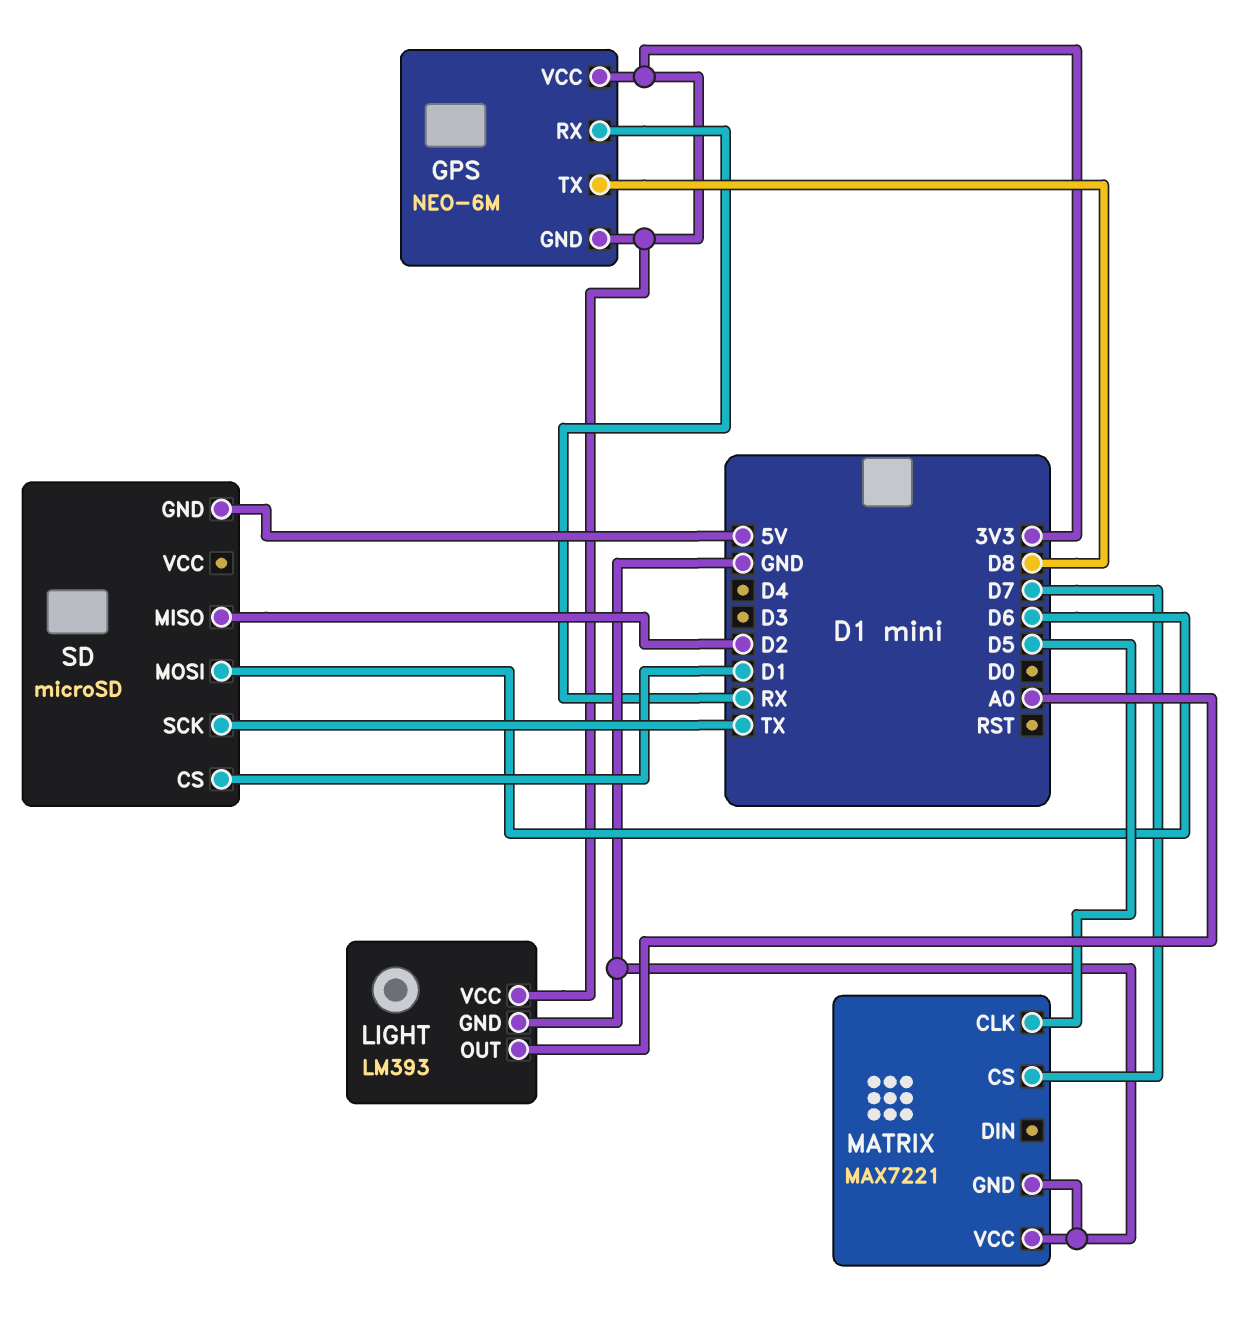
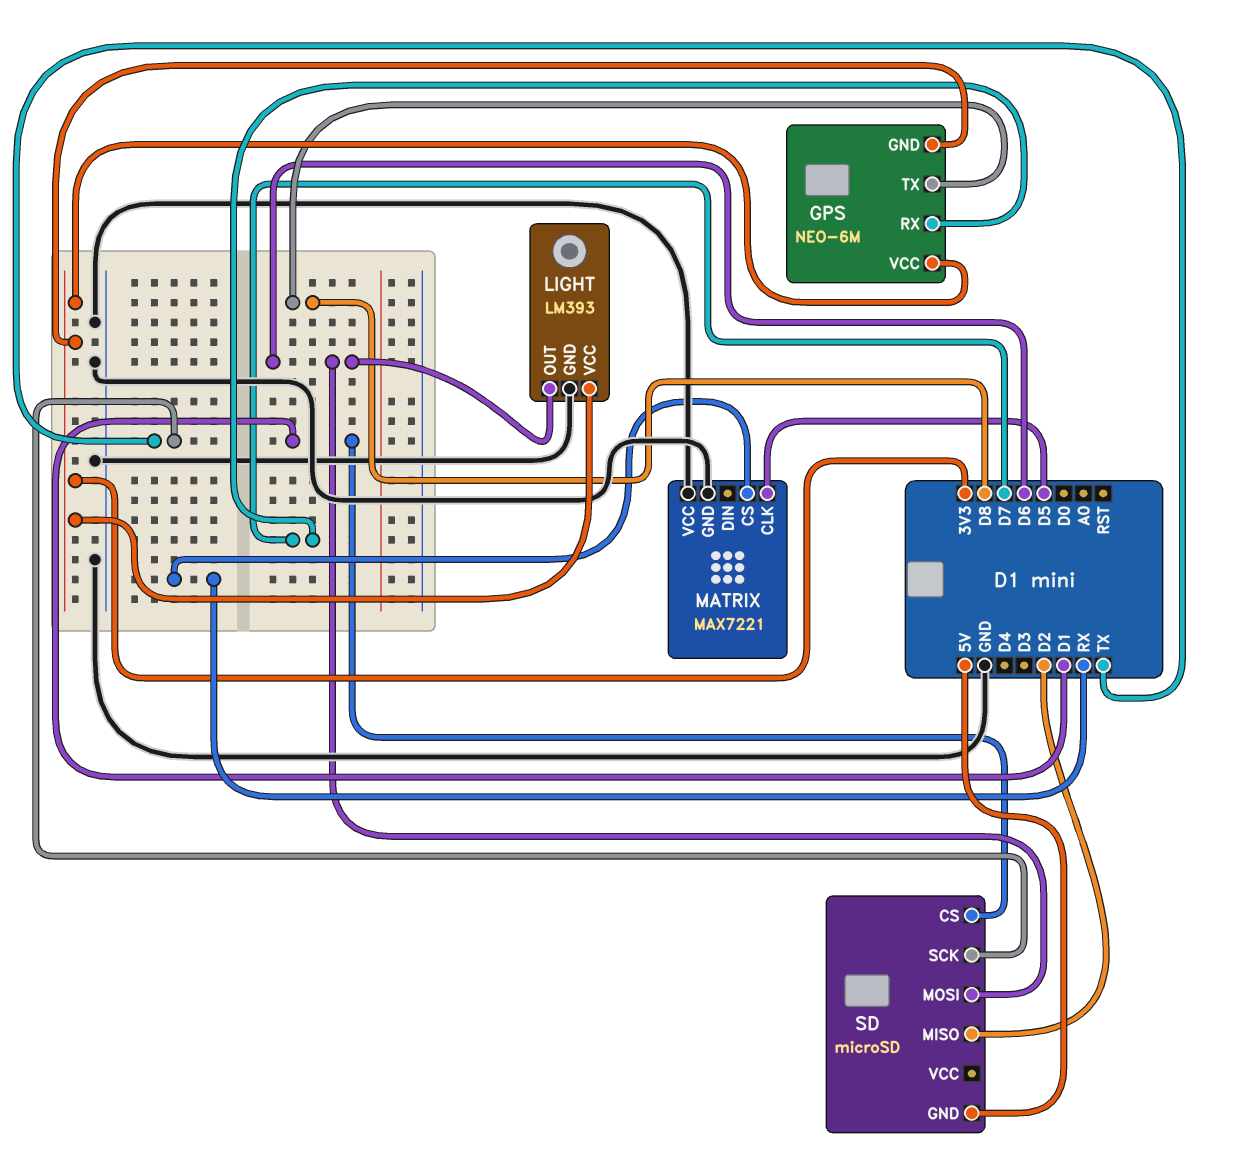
GPS pin RX: RX -> D7
LIGHT pin OUT: A0 -> D6
MATRIX pin CS: D7 -> RX

